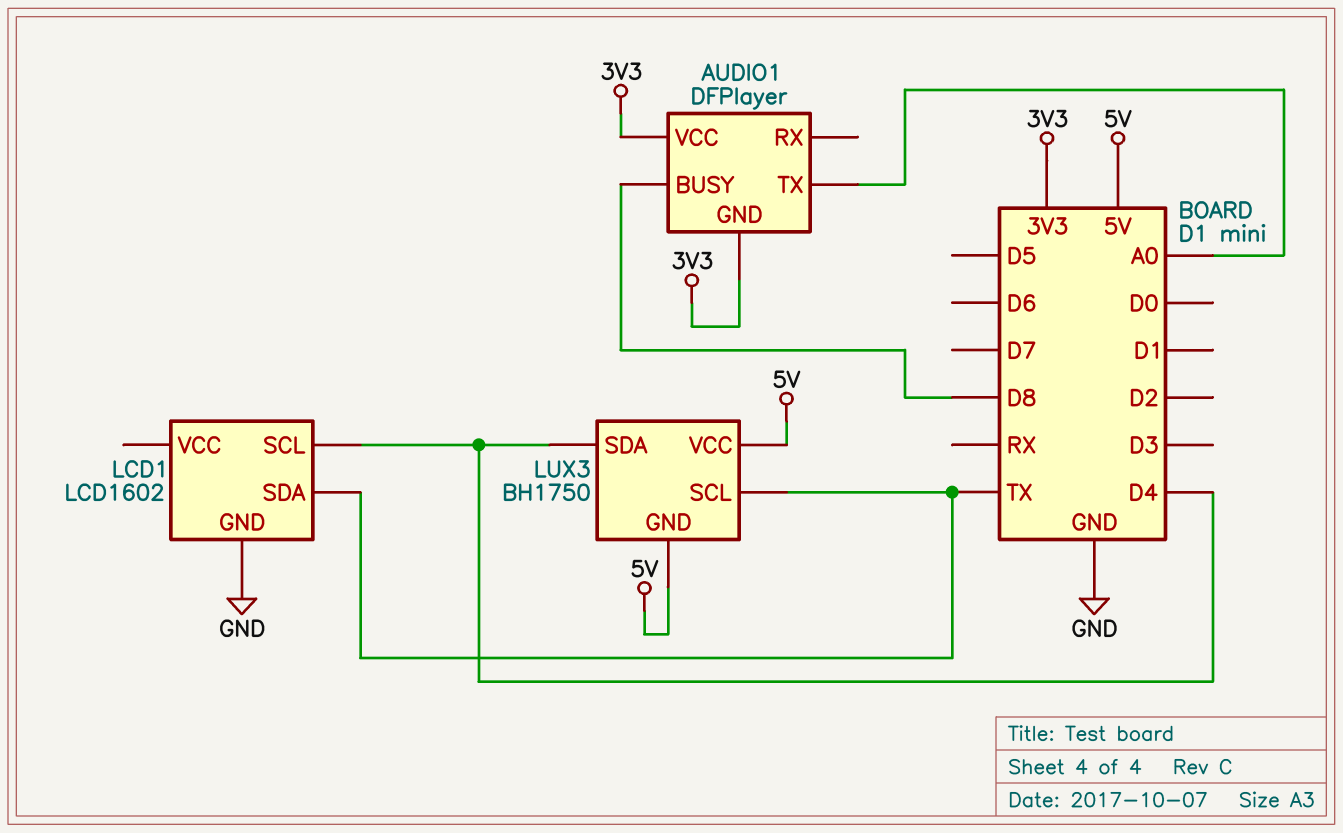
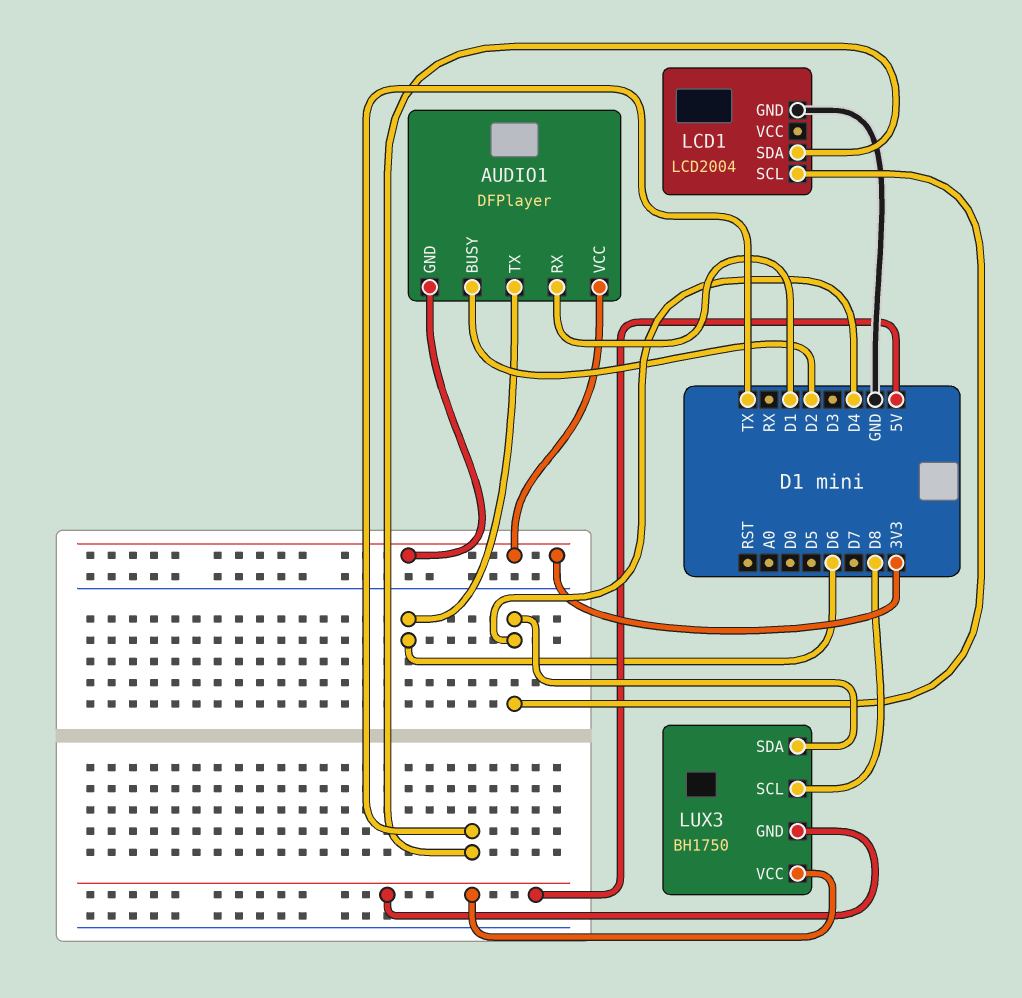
AUDIO1 pin BUSY: D8 -> D2
AUDIO1 pin RX: none -> D1
AUDIO1 pin TX: A0 -> D6
LCD1: LCD1602 -> LCD2004
LUX3 pin SCL: TX -> D8

